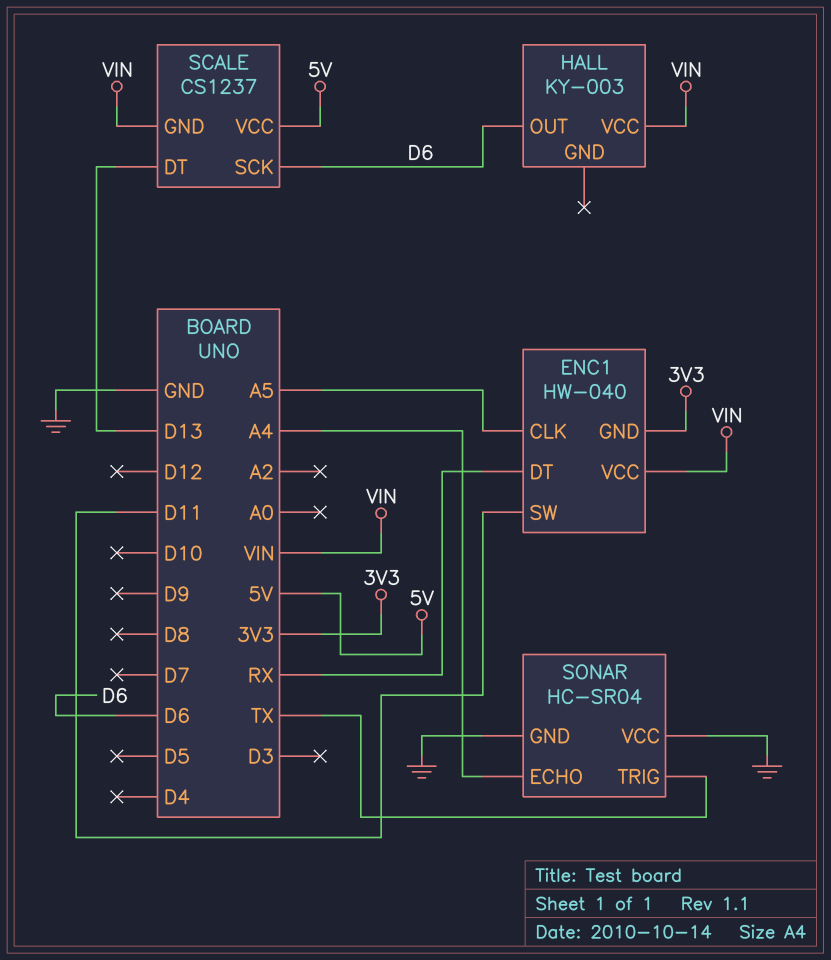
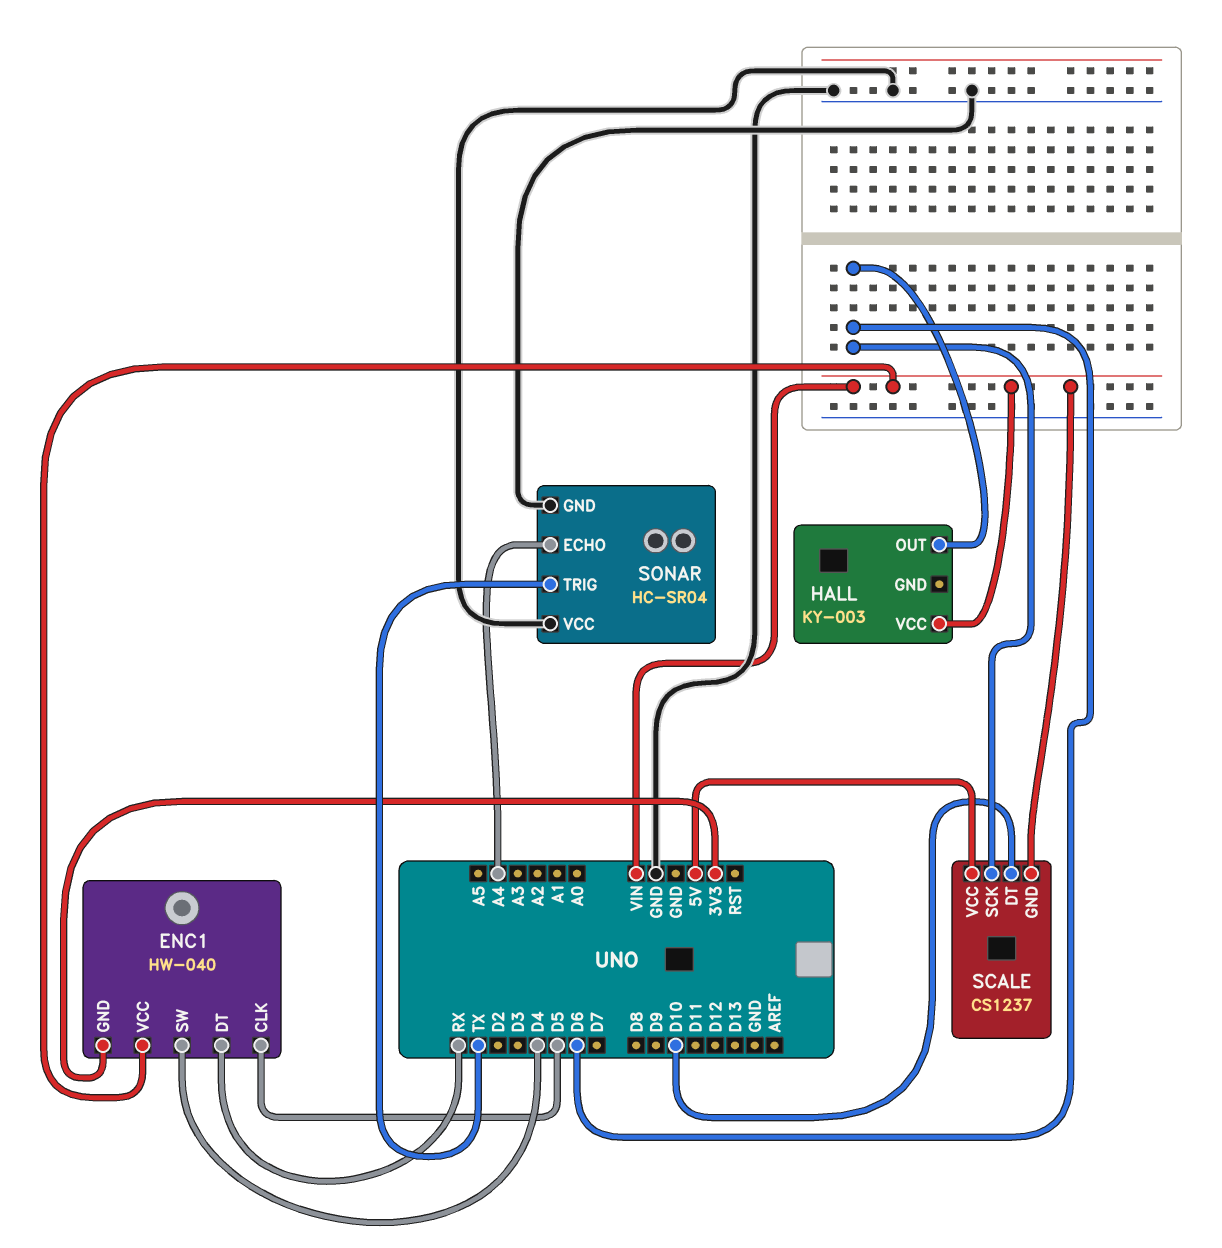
ENC1 pin CLK: A5 -> D5
ENC1 pin SW: D11 -> D4
SCALE pin DT: D13 -> D10

